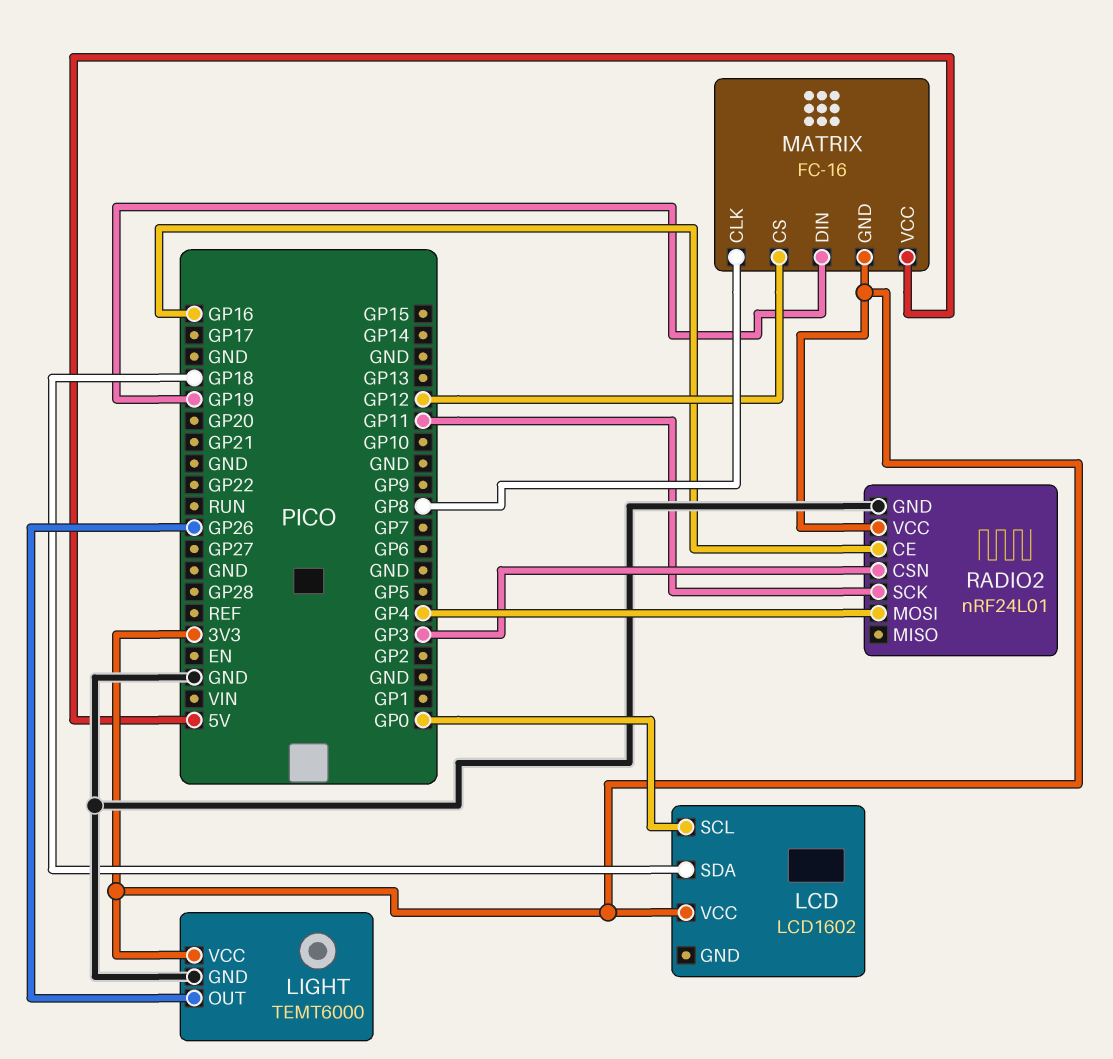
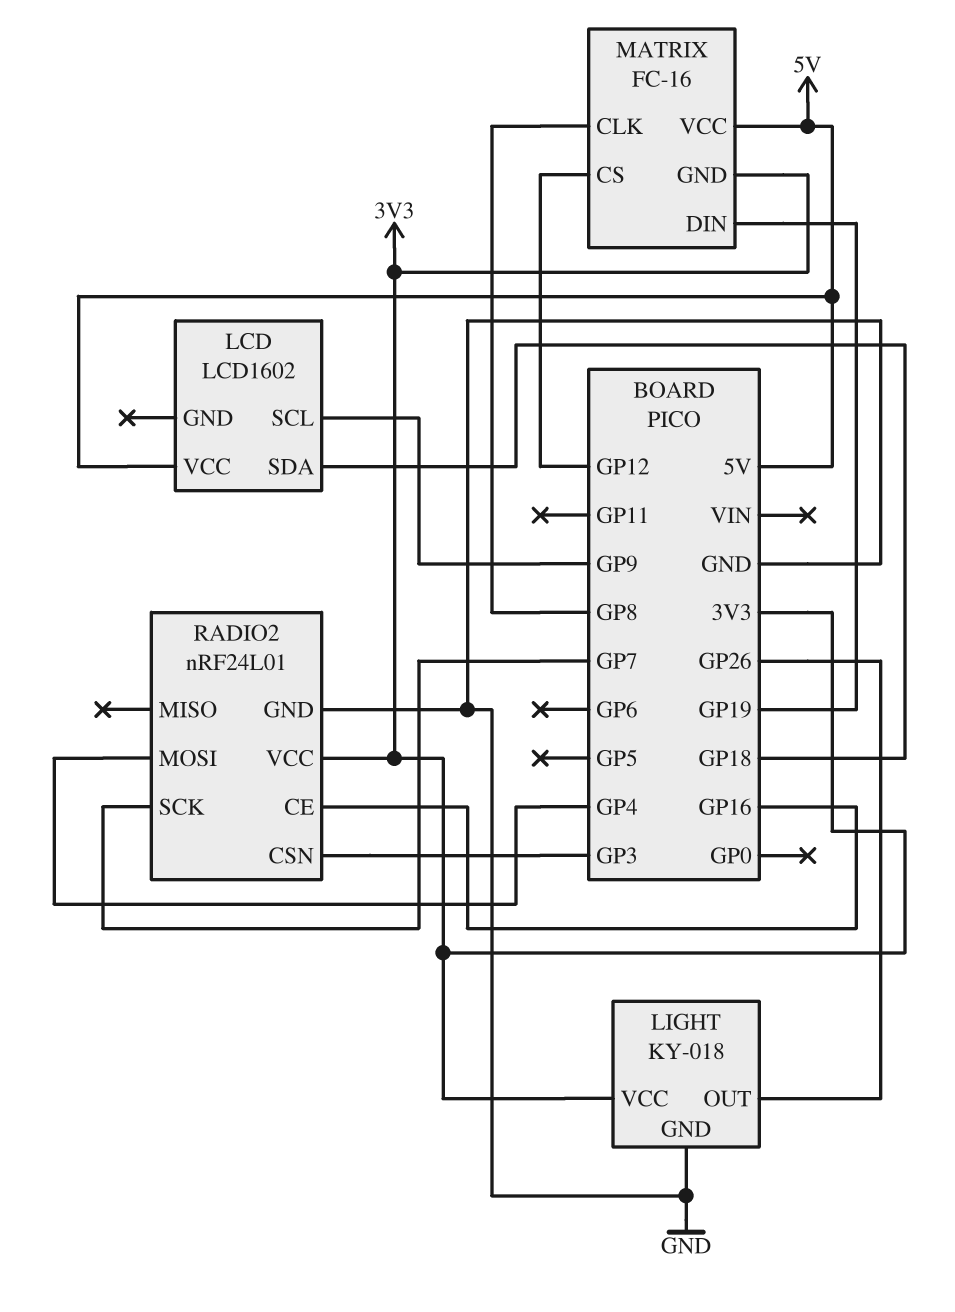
LCD pin SCL: GP0 -> GP9
LCD pin VCC: 3V3 -> 5V
LIGHT: TEMT6000 -> KY-018
RADIO2 pin SCK: GP11 -> GP7

